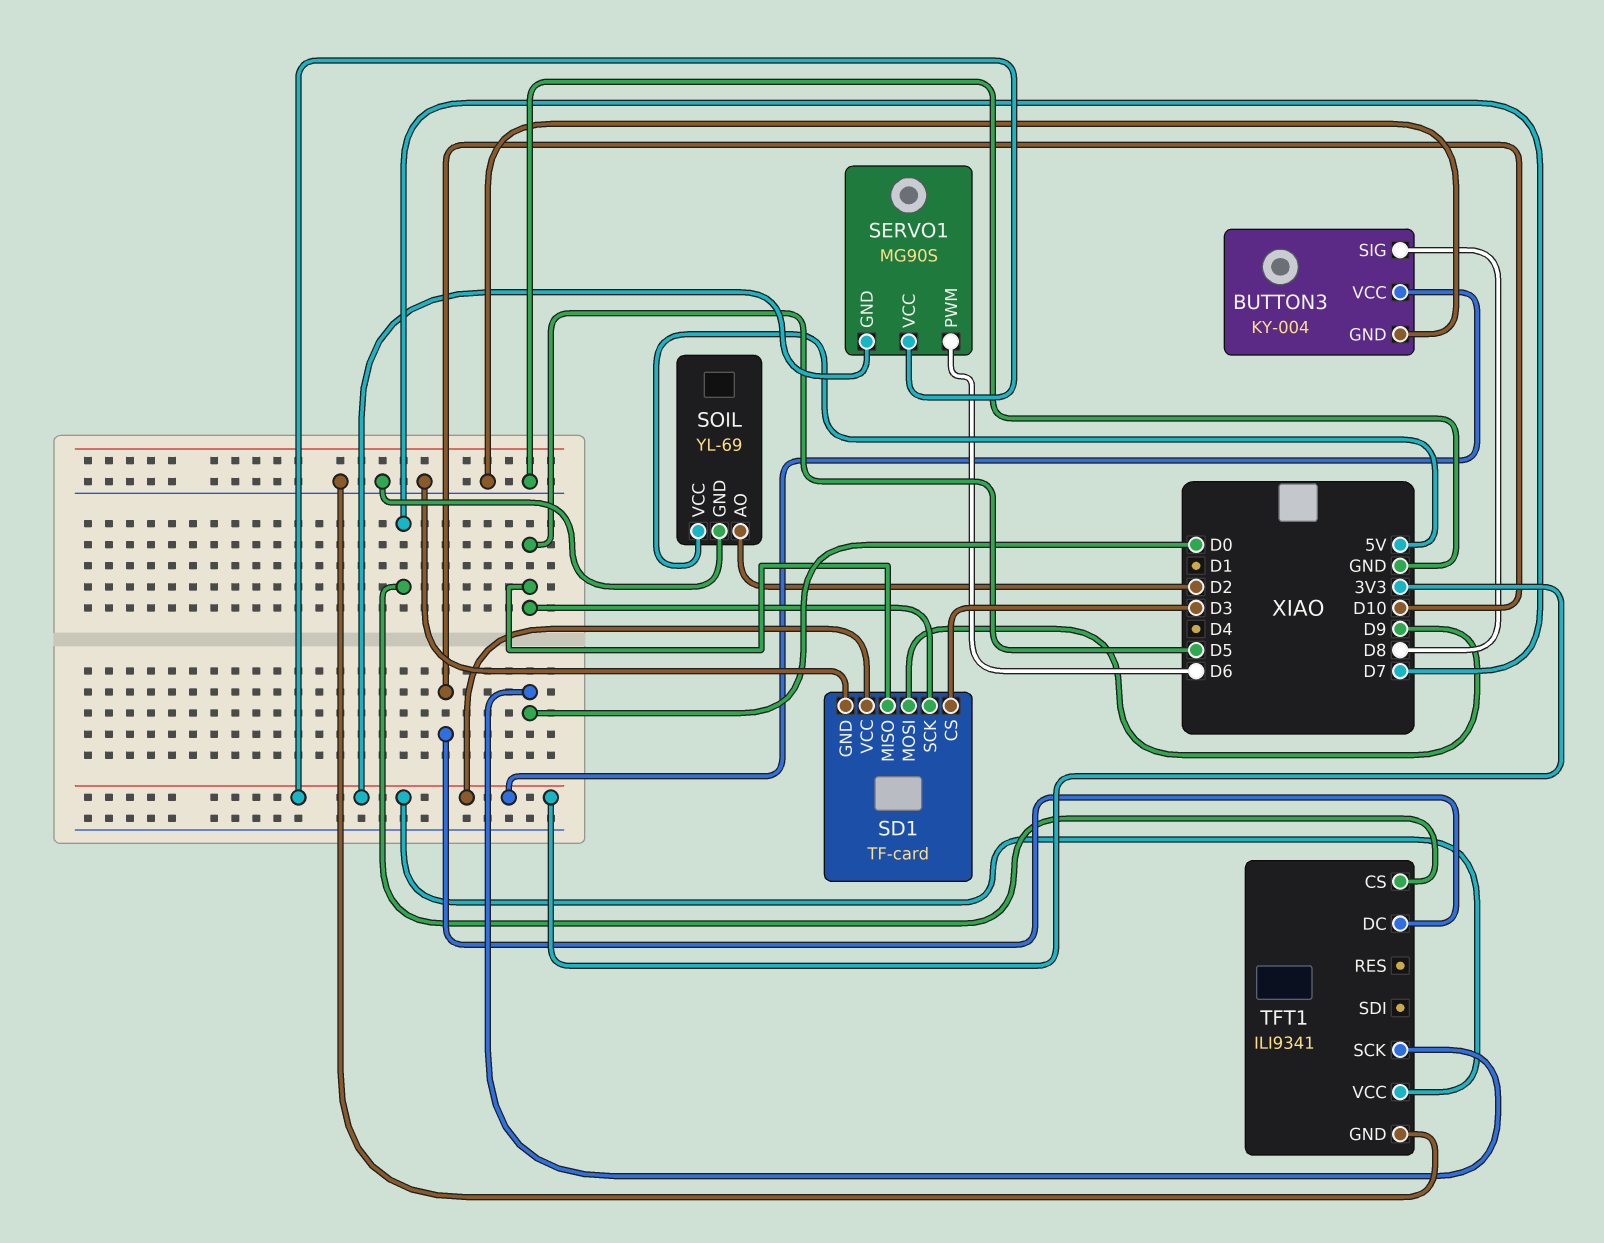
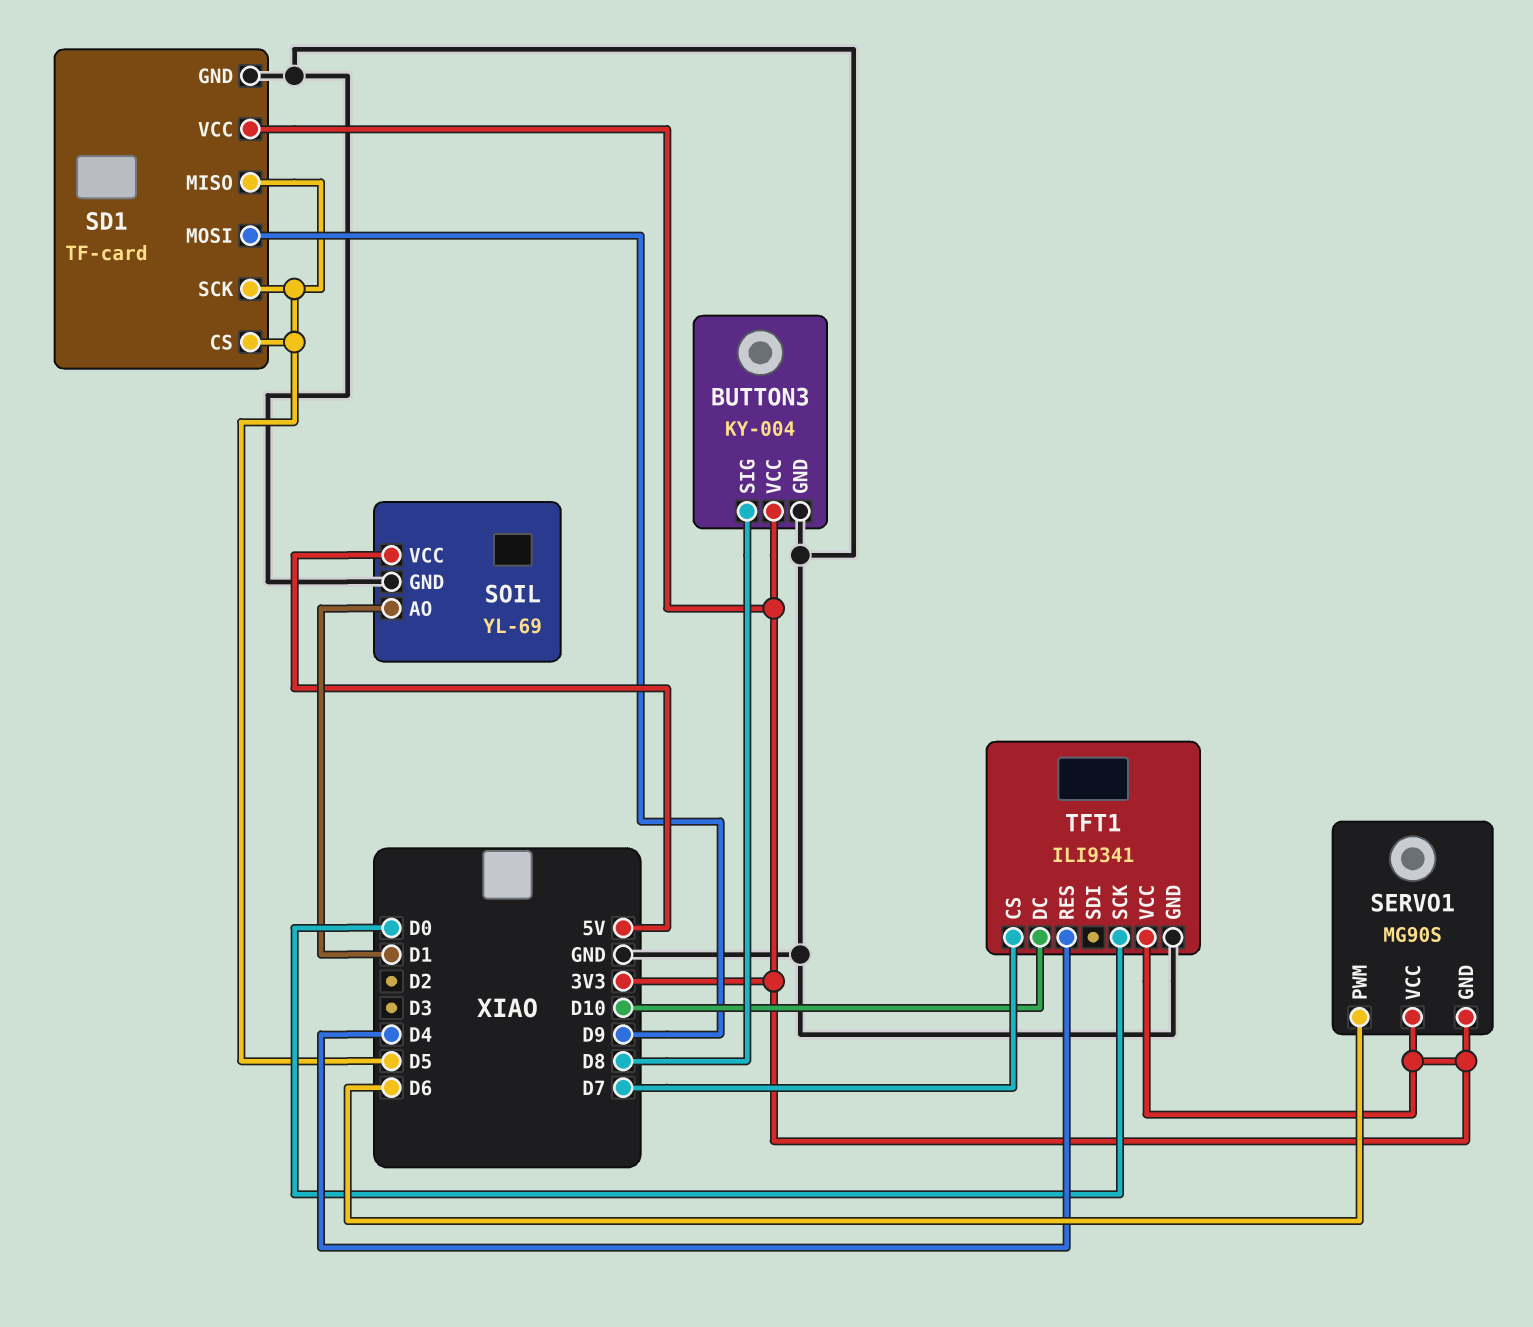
SD1 pin CS: D3 -> D5
SOIL pin AO: D2 -> D1
TFT1 pin RES: none -> D4

